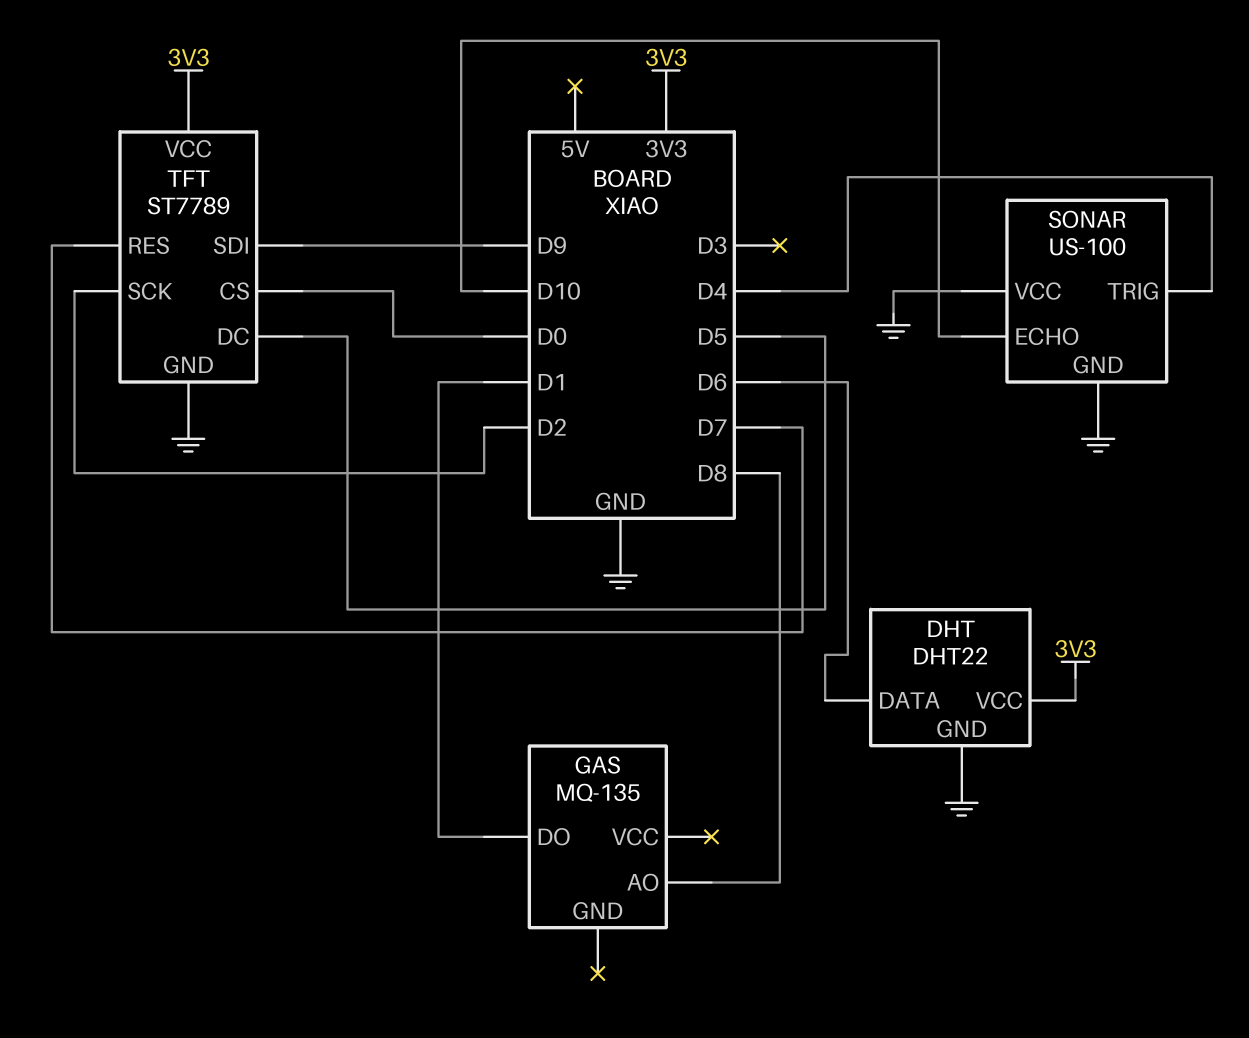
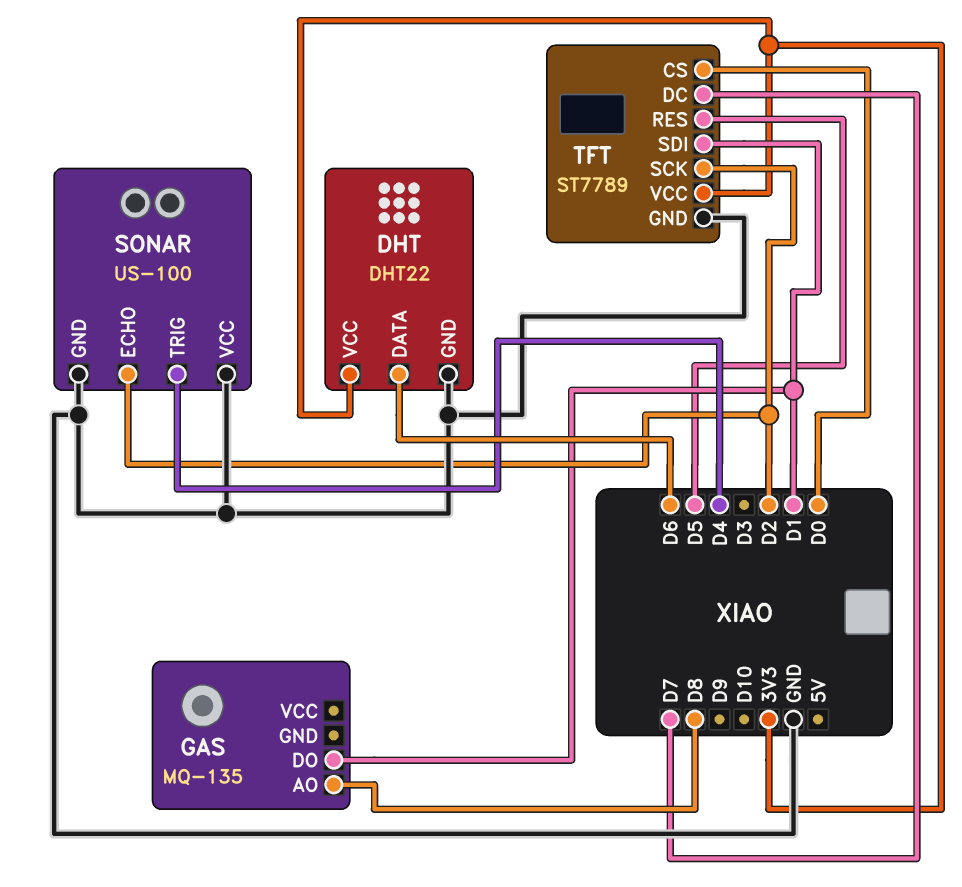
SONAR pin ECHO: D10 -> D2
TFT pin DC: D5 -> D7
TFT pin RES: D7 -> D5
TFT pin SDI: D9 -> D1

